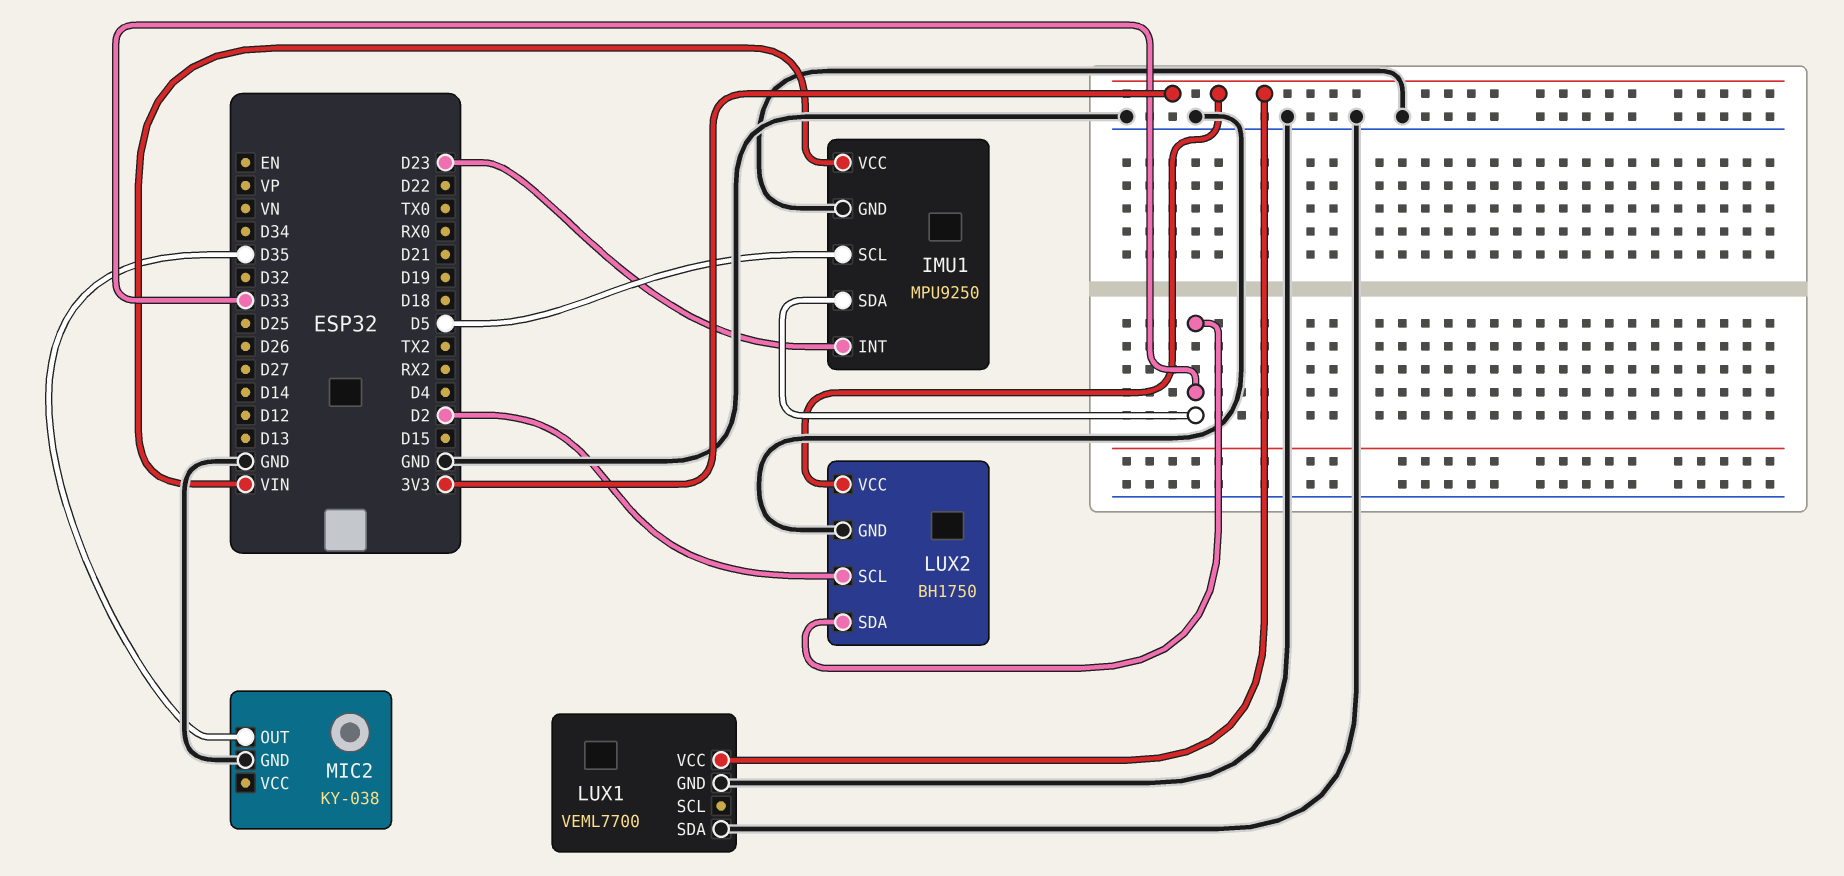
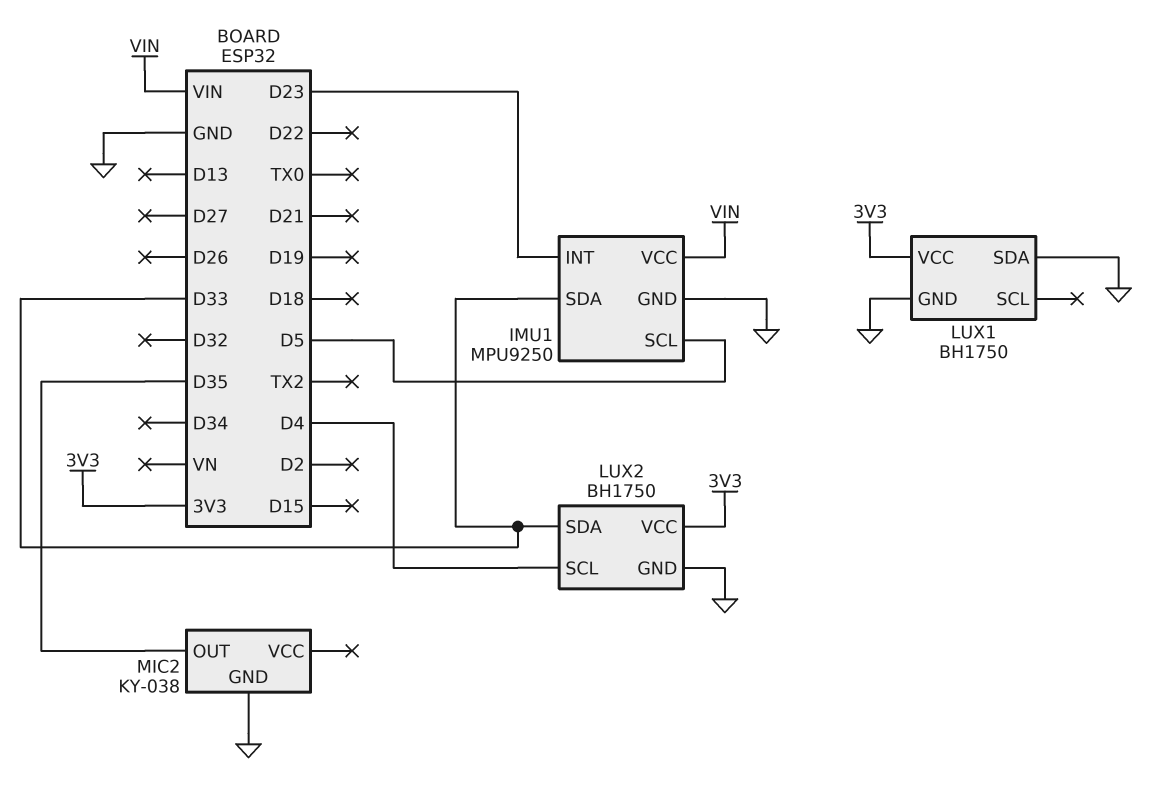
LUX1: VEML7700 -> BH1750
LUX2 pin SCL: D2 -> D4

